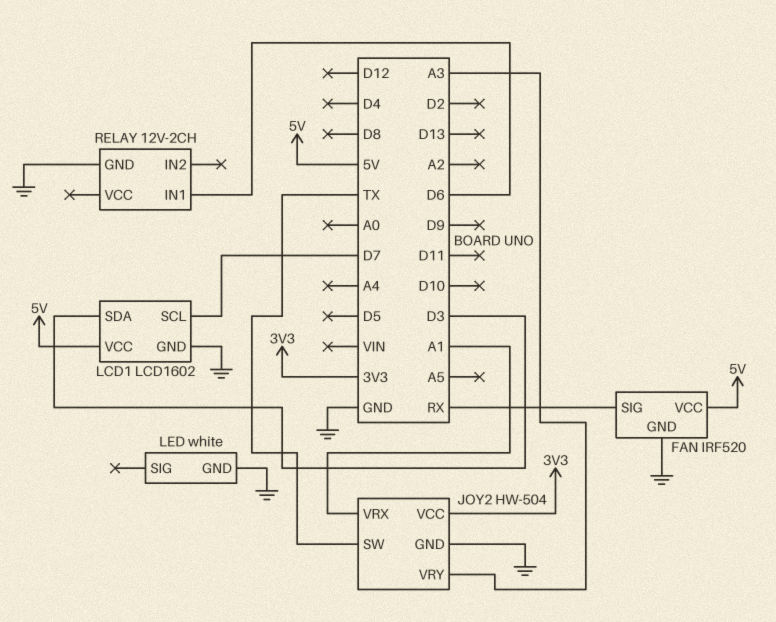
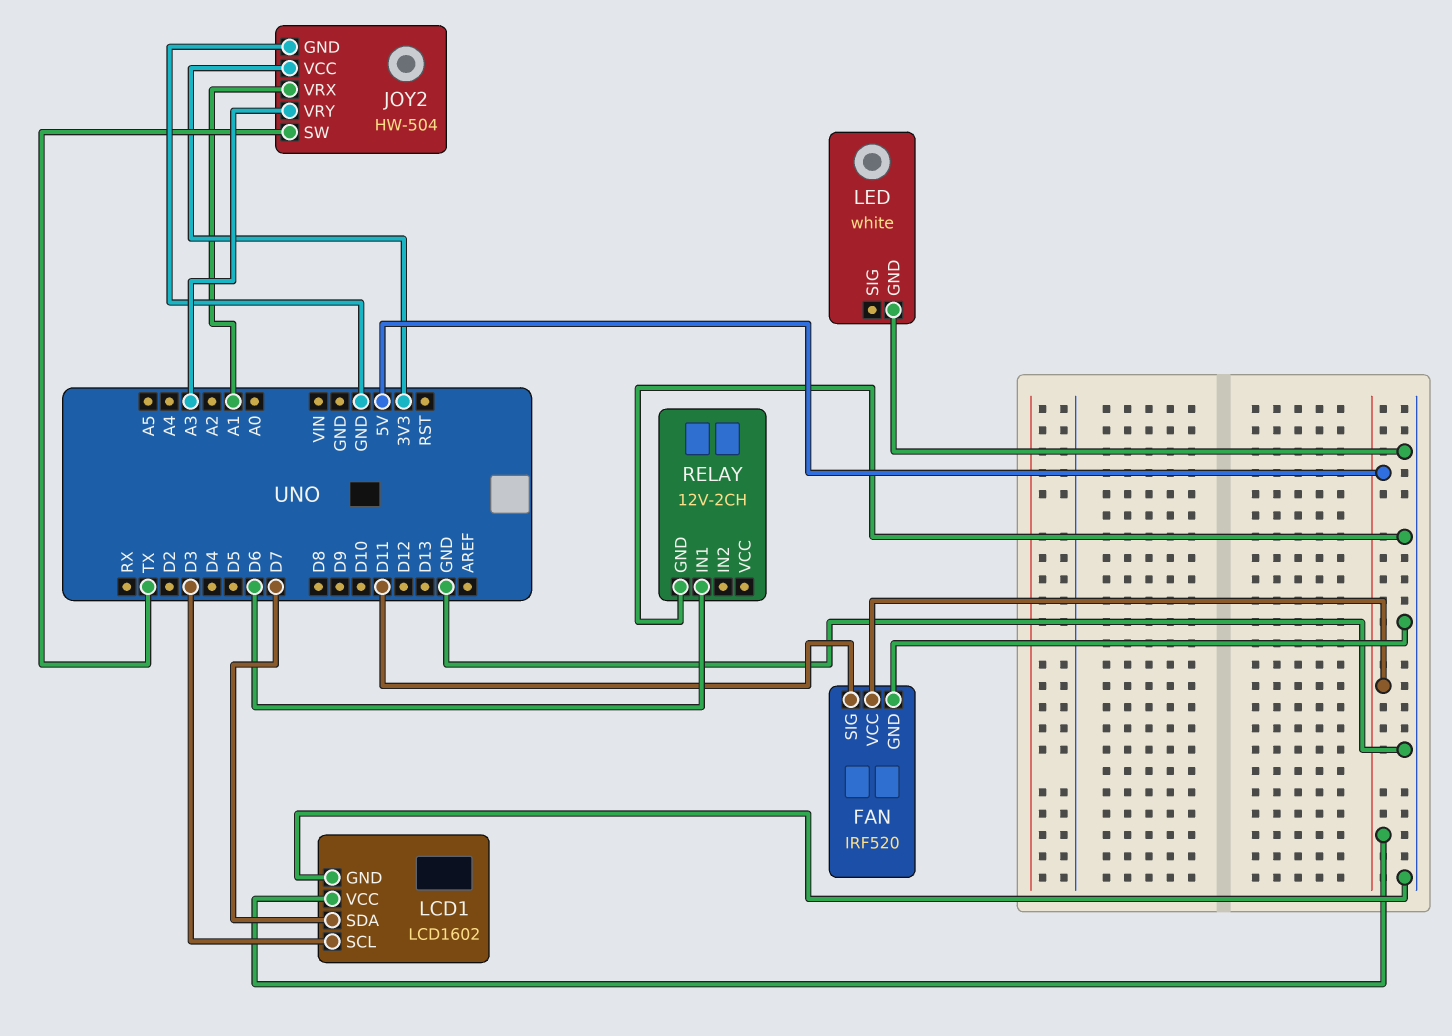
FAN pin SIG: RX -> D11
LCD1 pin SCL: D7 -> D3
LCD1 pin SDA: D3 -> D7

